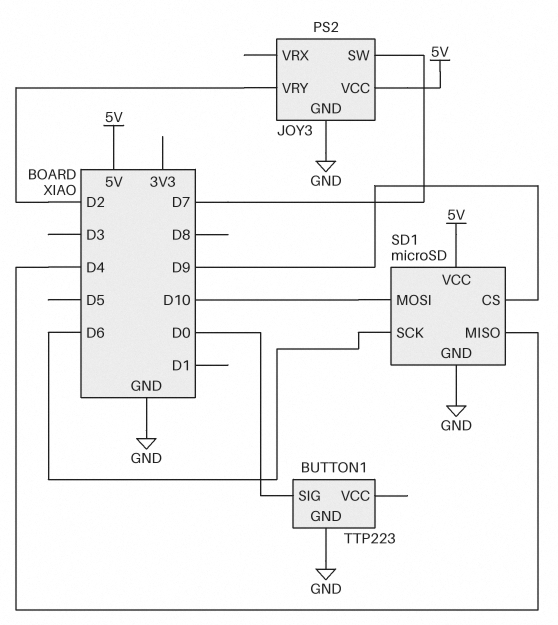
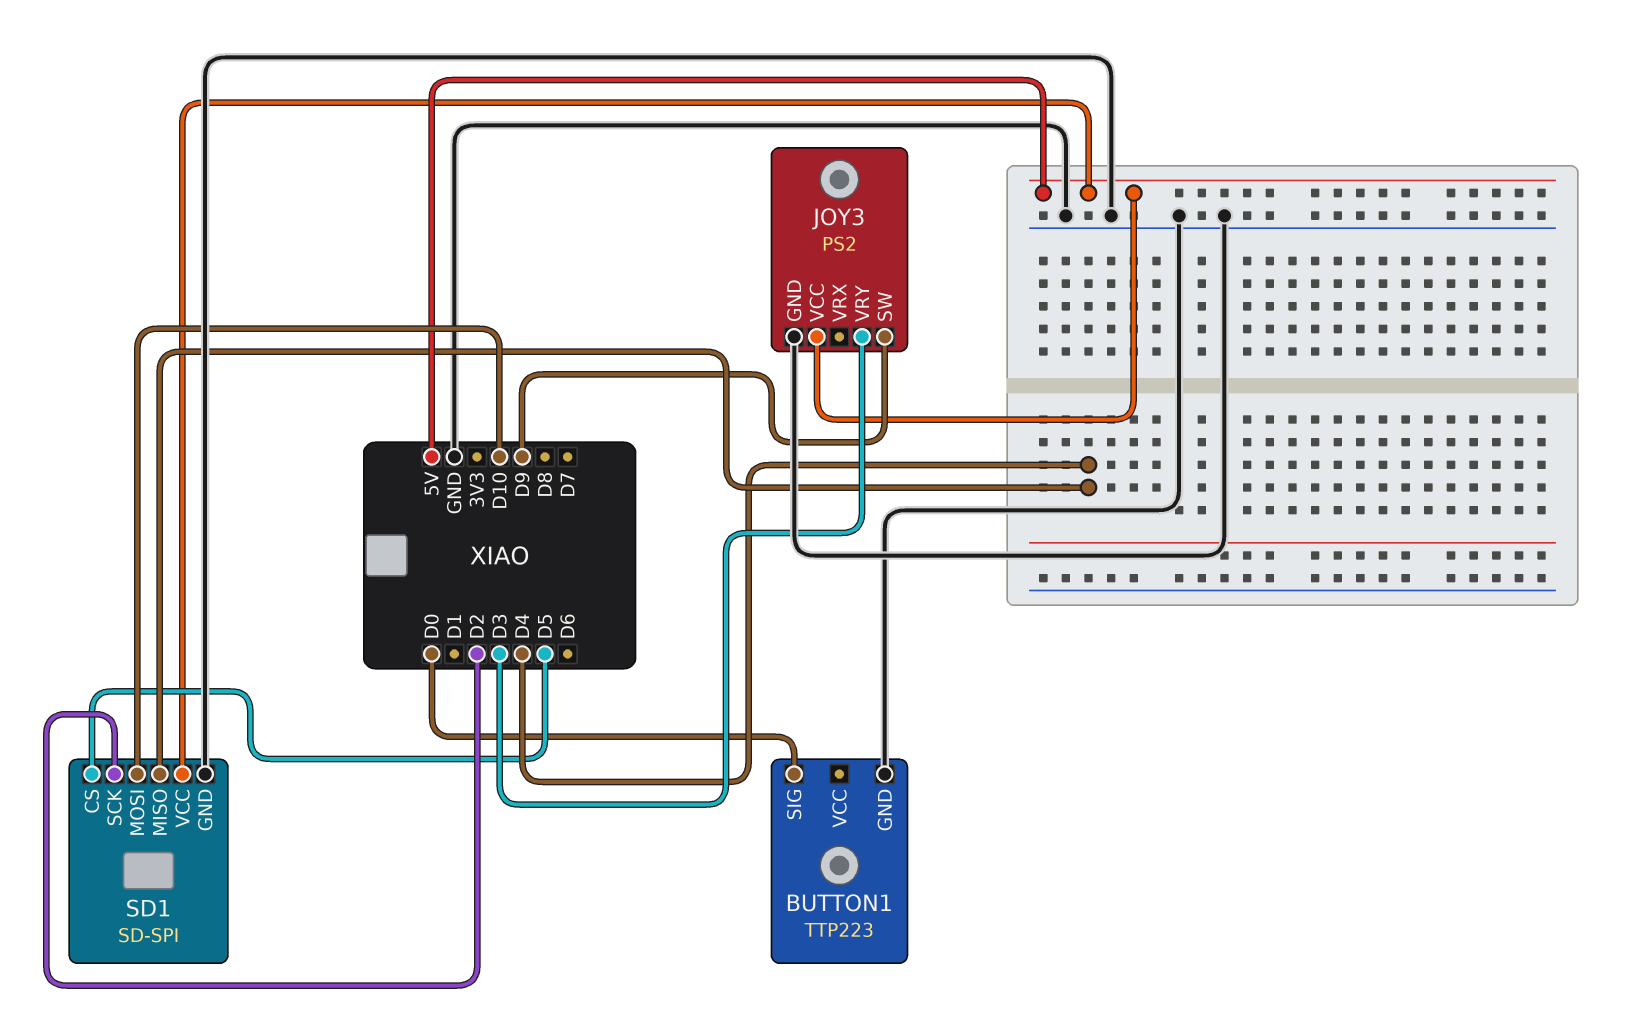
JOY3 pin SW: D7 -> D9
JOY3 pin VRY: D2 -> D3
SD1: microSD -> SD-SPI
SD1 pin CS: D9 -> D5
SD1 pin SCK: D6 -> D2

